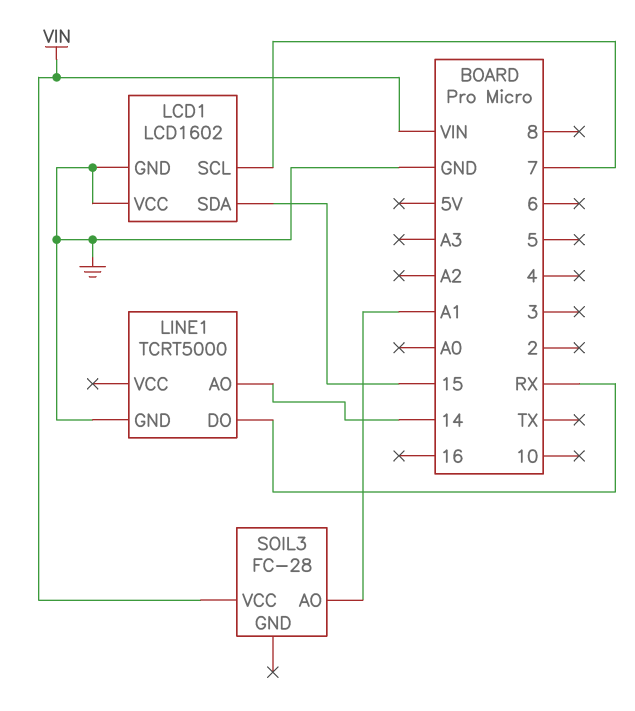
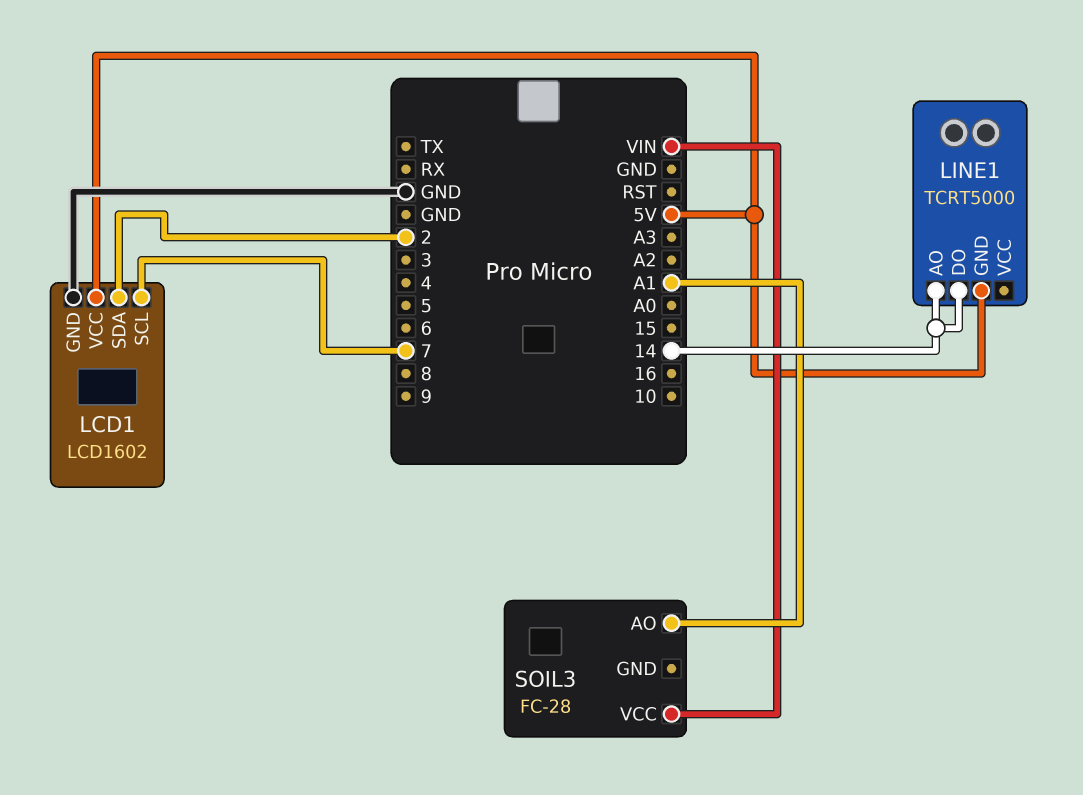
LCD1 pin SDA: 15 -> 2
LCD1 pin VCC: GND -> 5V
LINE1 pin DO: RX -> 14
LINE1 pin GND: GND -> 5V

